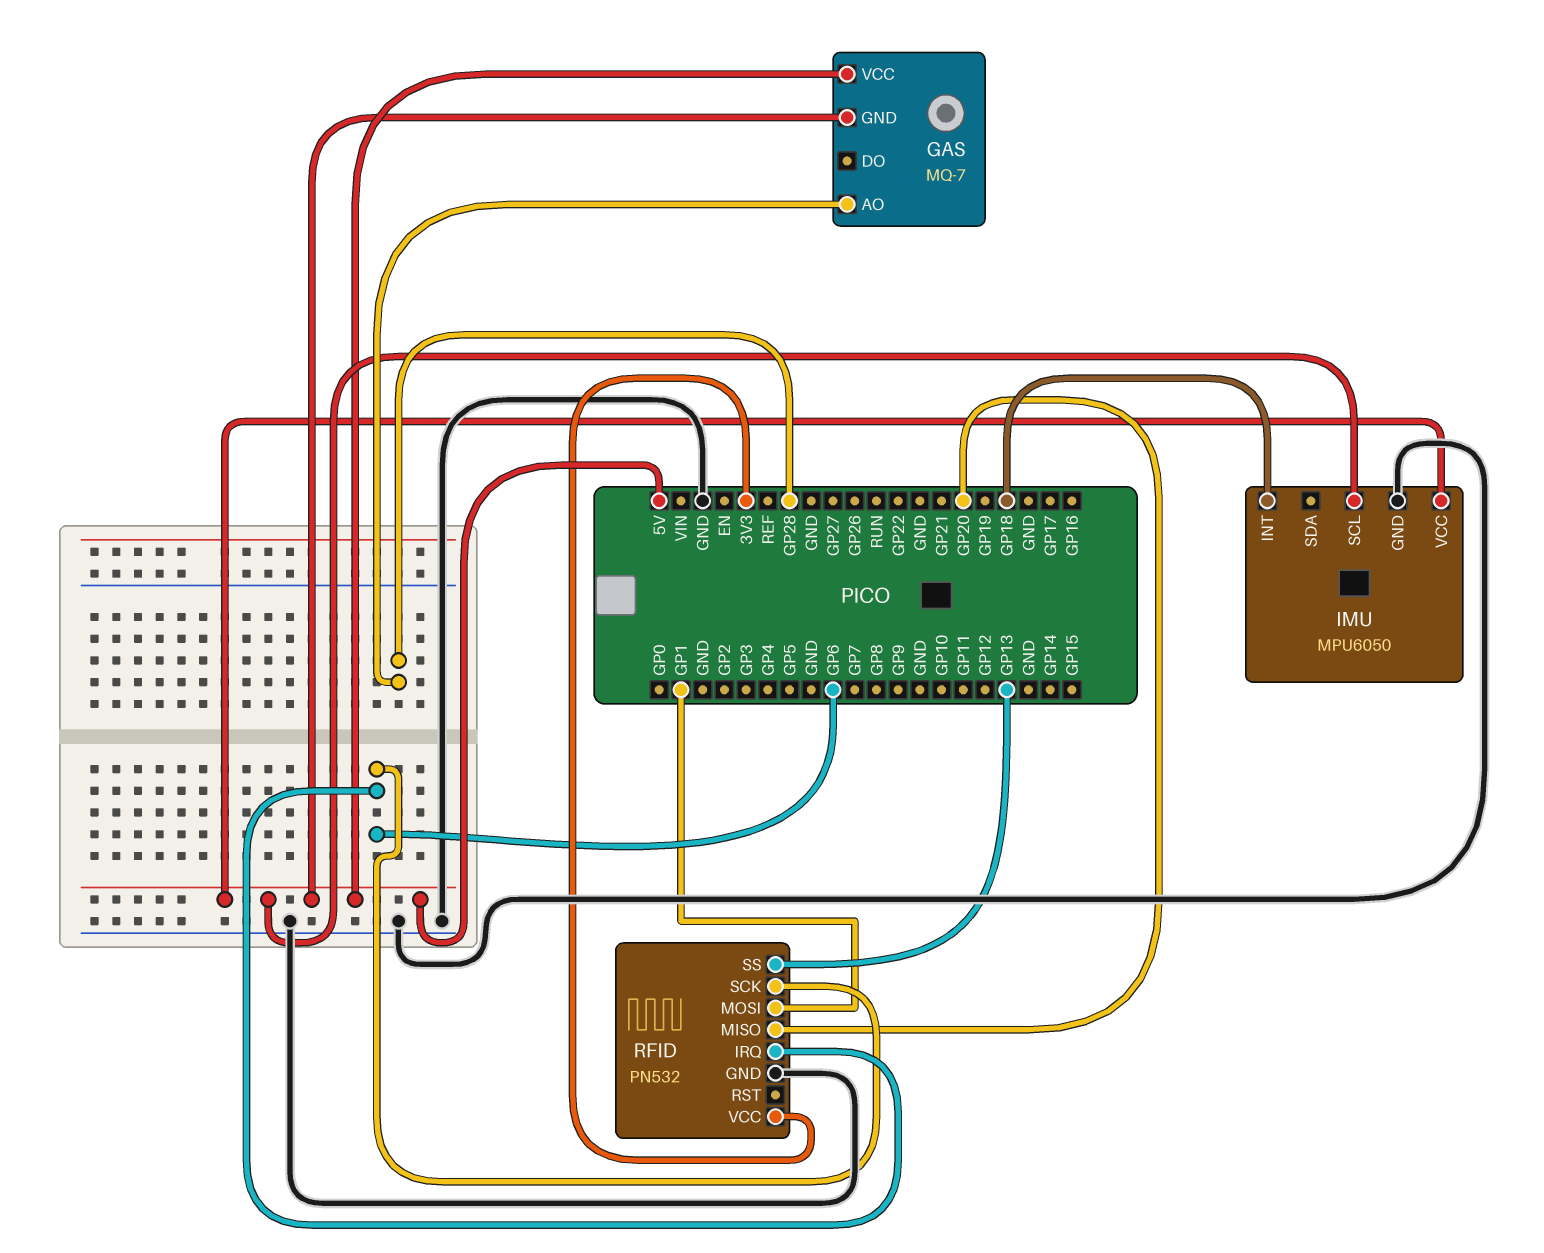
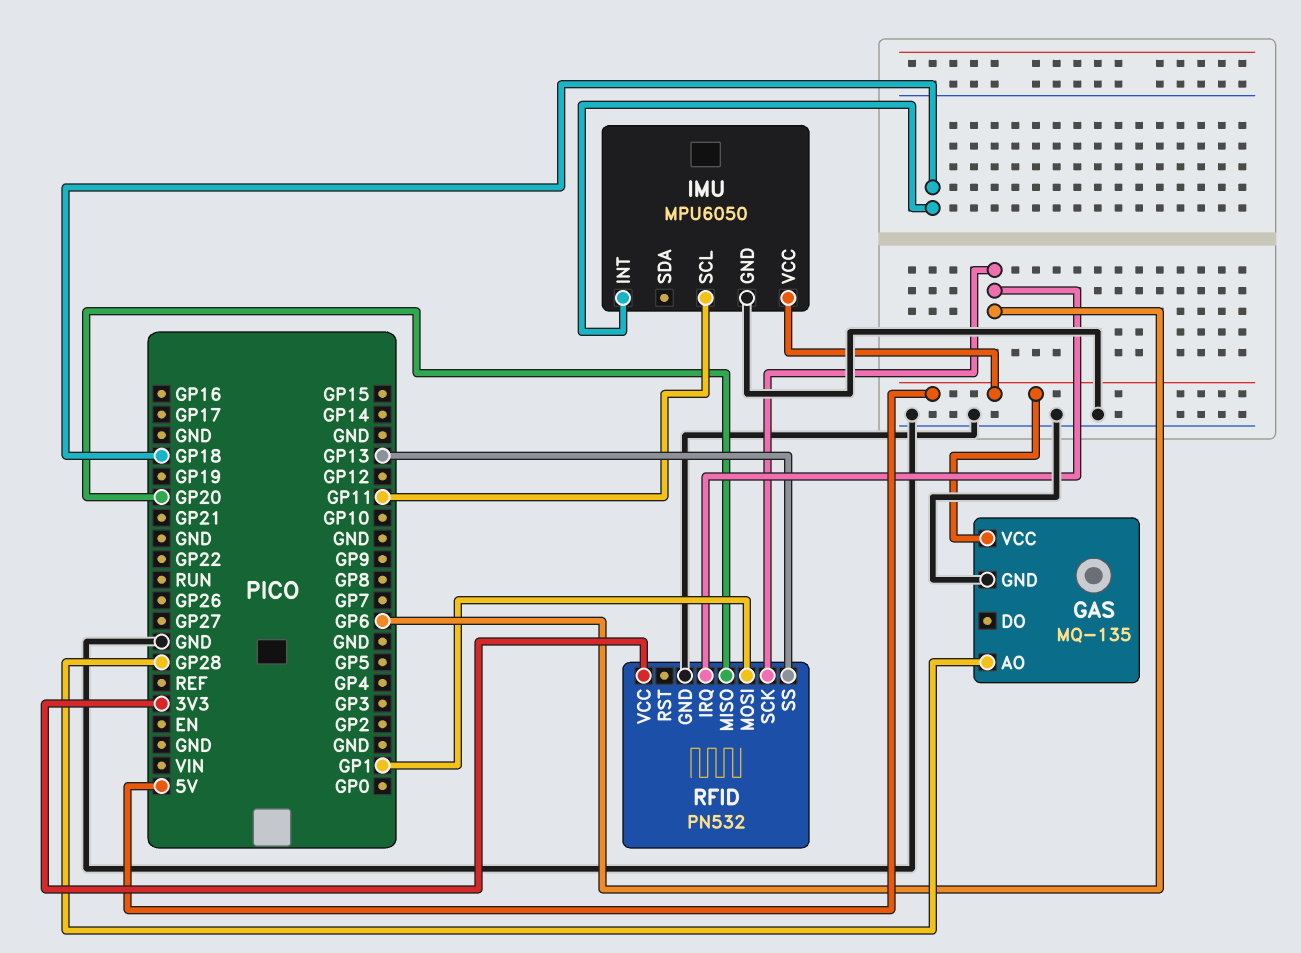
GAS: MQ-7 -> MQ-135
GAS pin GND: 5V -> GND
IMU pin SCL: 5V -> GP11

